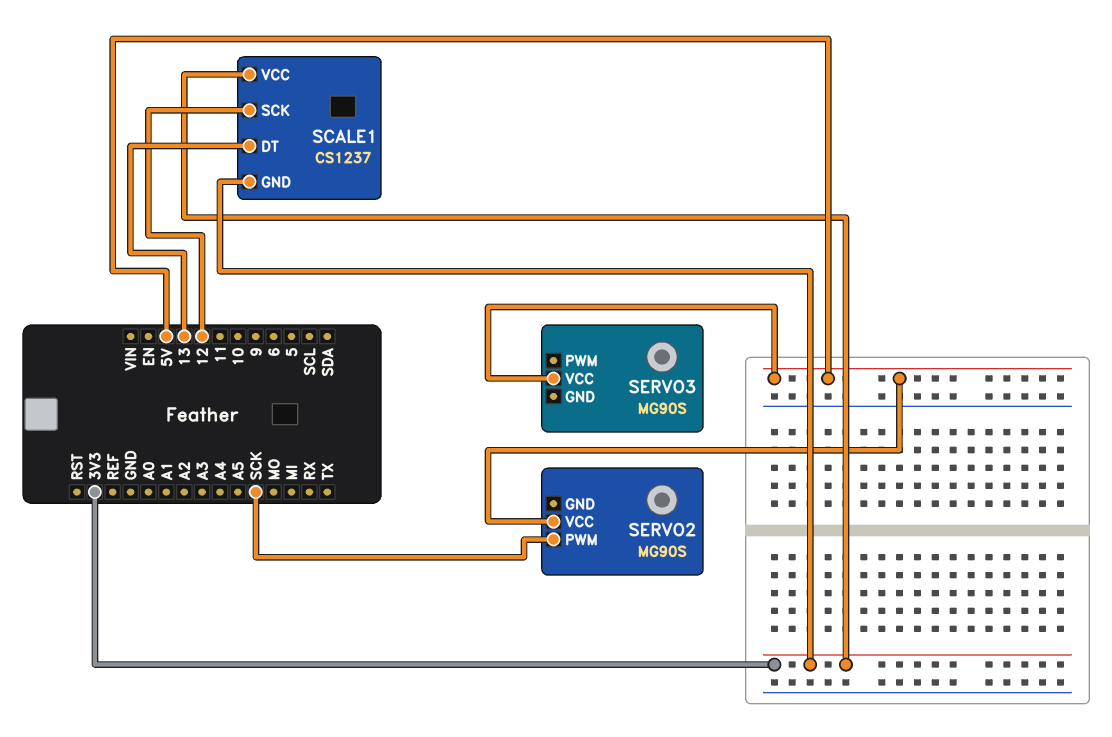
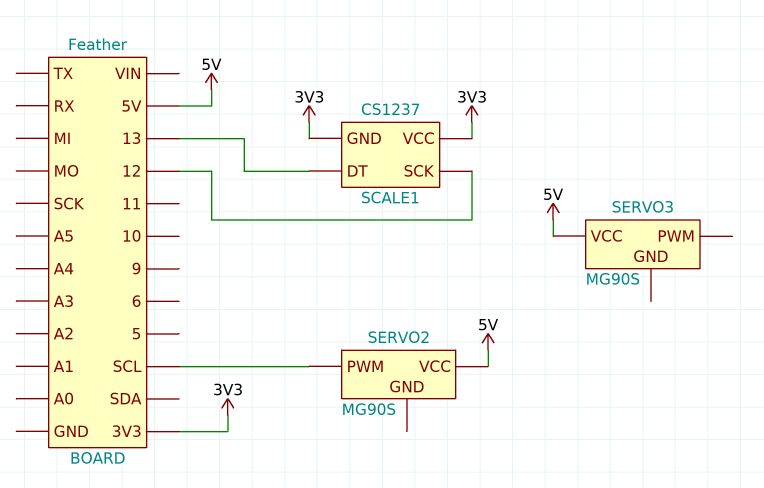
SERVO2 pin PWM: SCK -> SCL

